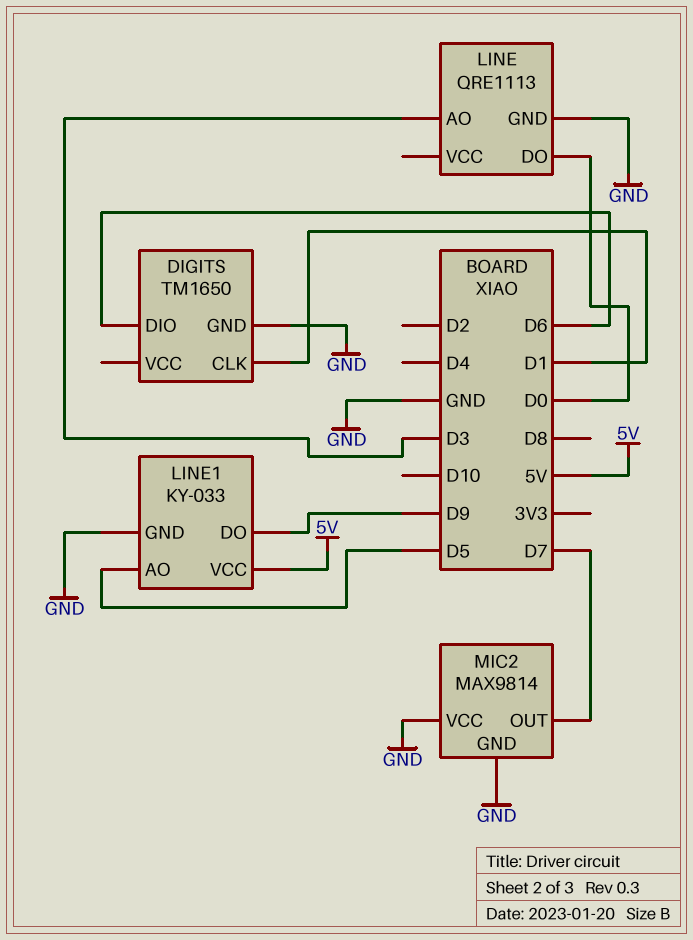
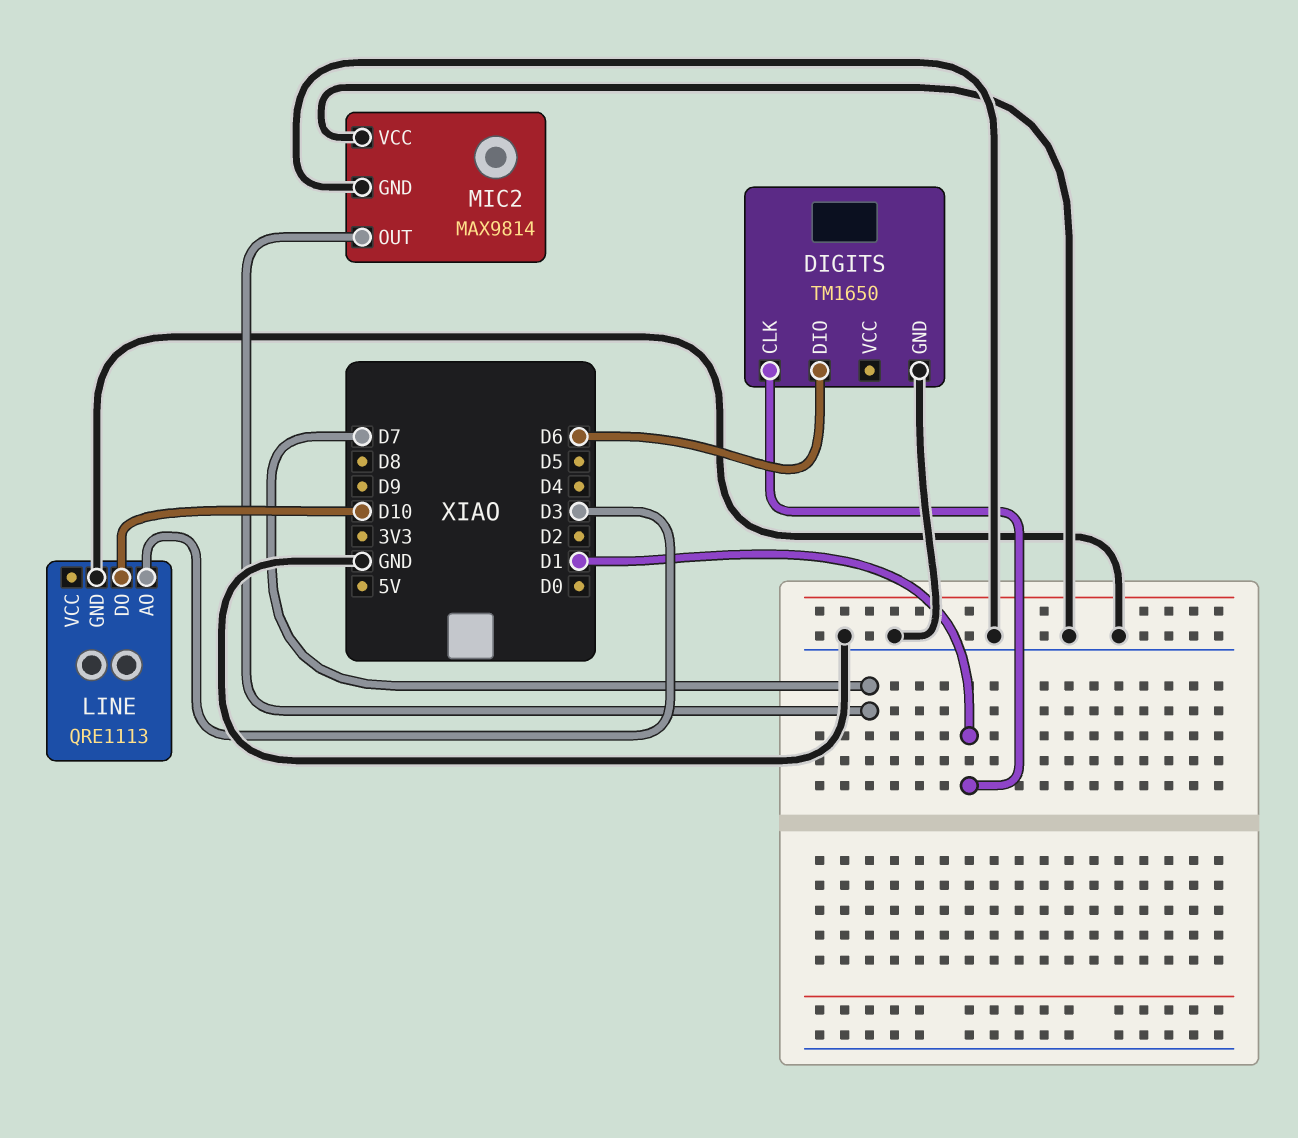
LINE pin DO: D0 -> D10
LINE1: KY-033 -> none
LINE1 pin AO: D5 -> none
LINE1 pin DO: D9 -> none
LINE1 pin GND: GND -> none
LINE1 pin VCC: 5V -> none

